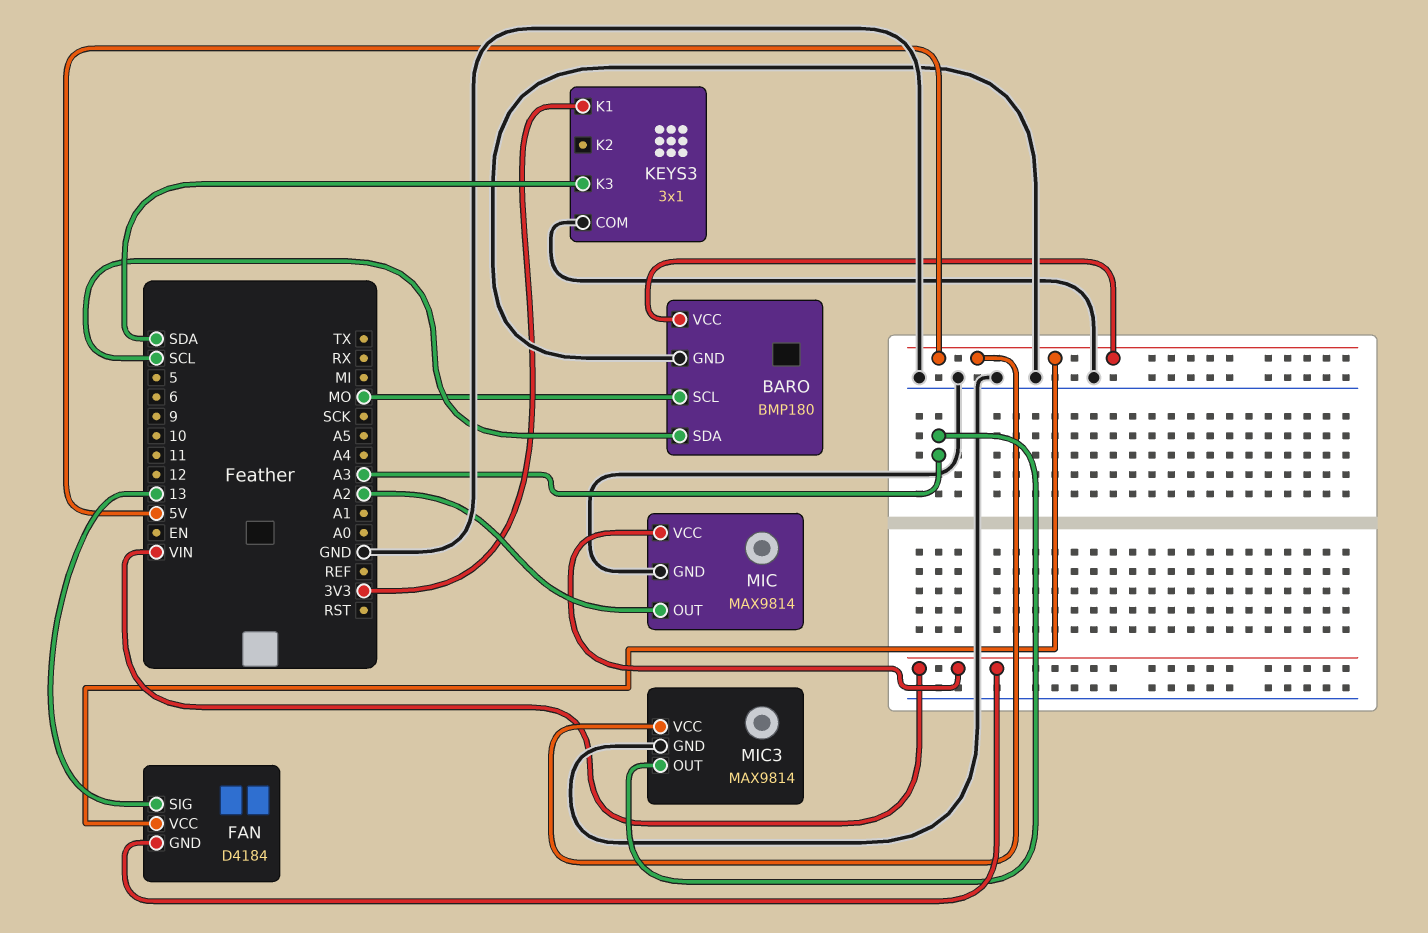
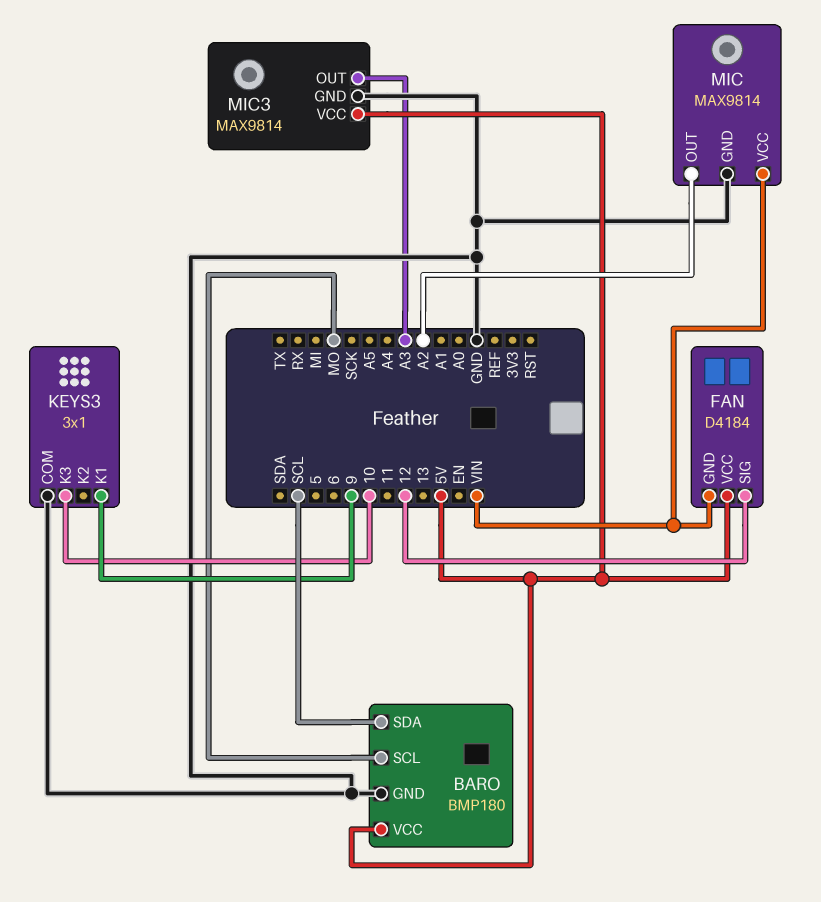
FAN pin SIG: 13 -> 12
KEYS3 pin K1: 3V3 -> 9
KEYS3 pin K3: SDA -> 10

